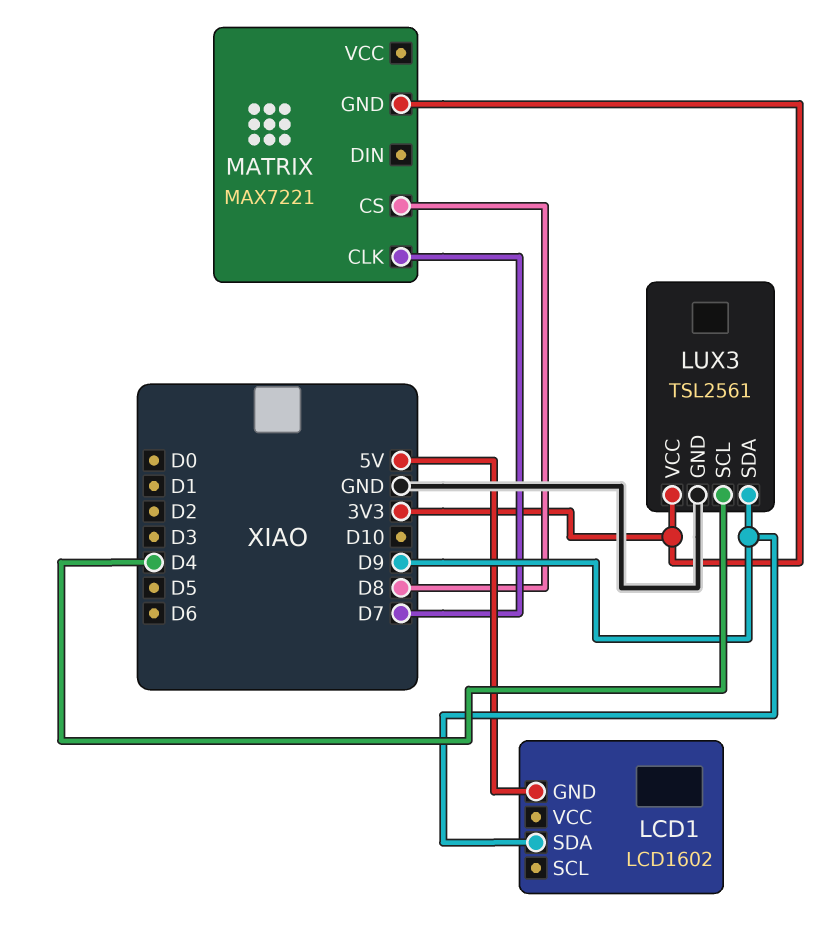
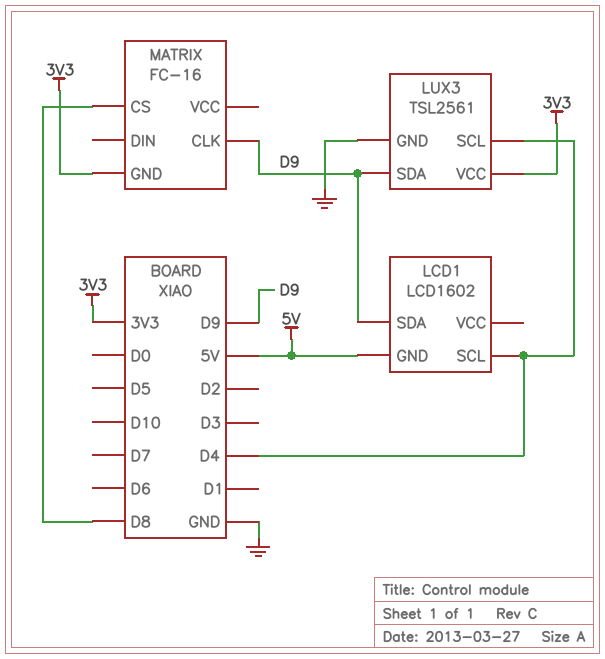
LCD1 pin SCL: none -> D4
MATRIX: MAX7221 -> FC-16
MATRIX pin CLK: D7 -> D9

